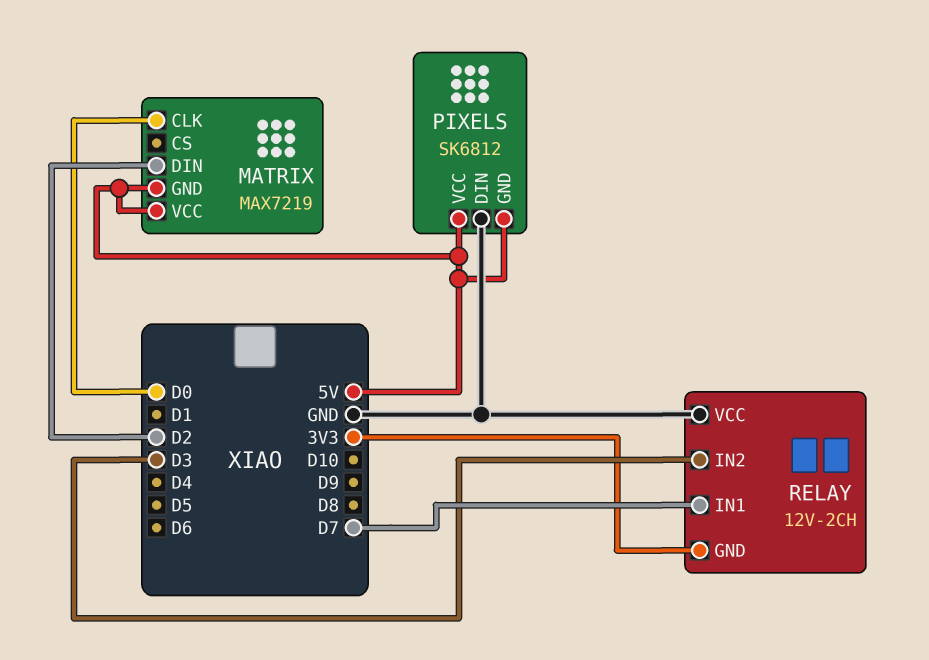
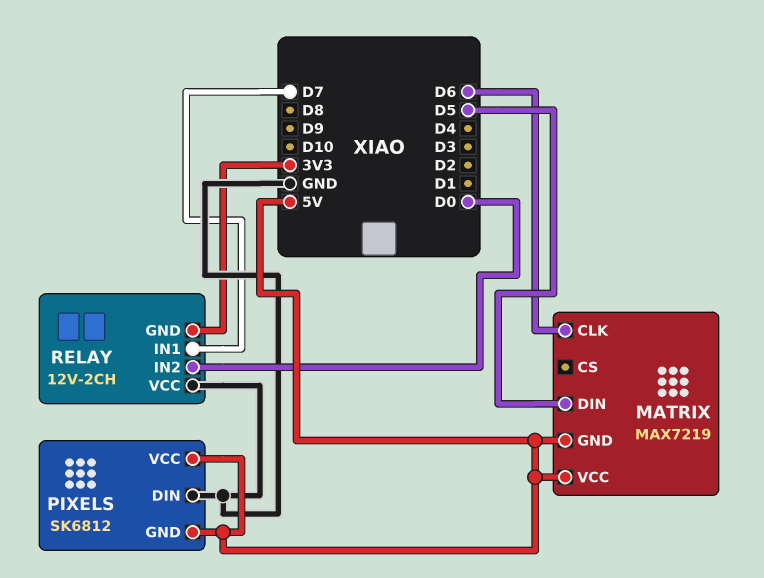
MATRIX pin CLK: D0 -> D6
MATRIX pin DIN: D2 -> D5
RELAY pin IN2: D3 -> D0

